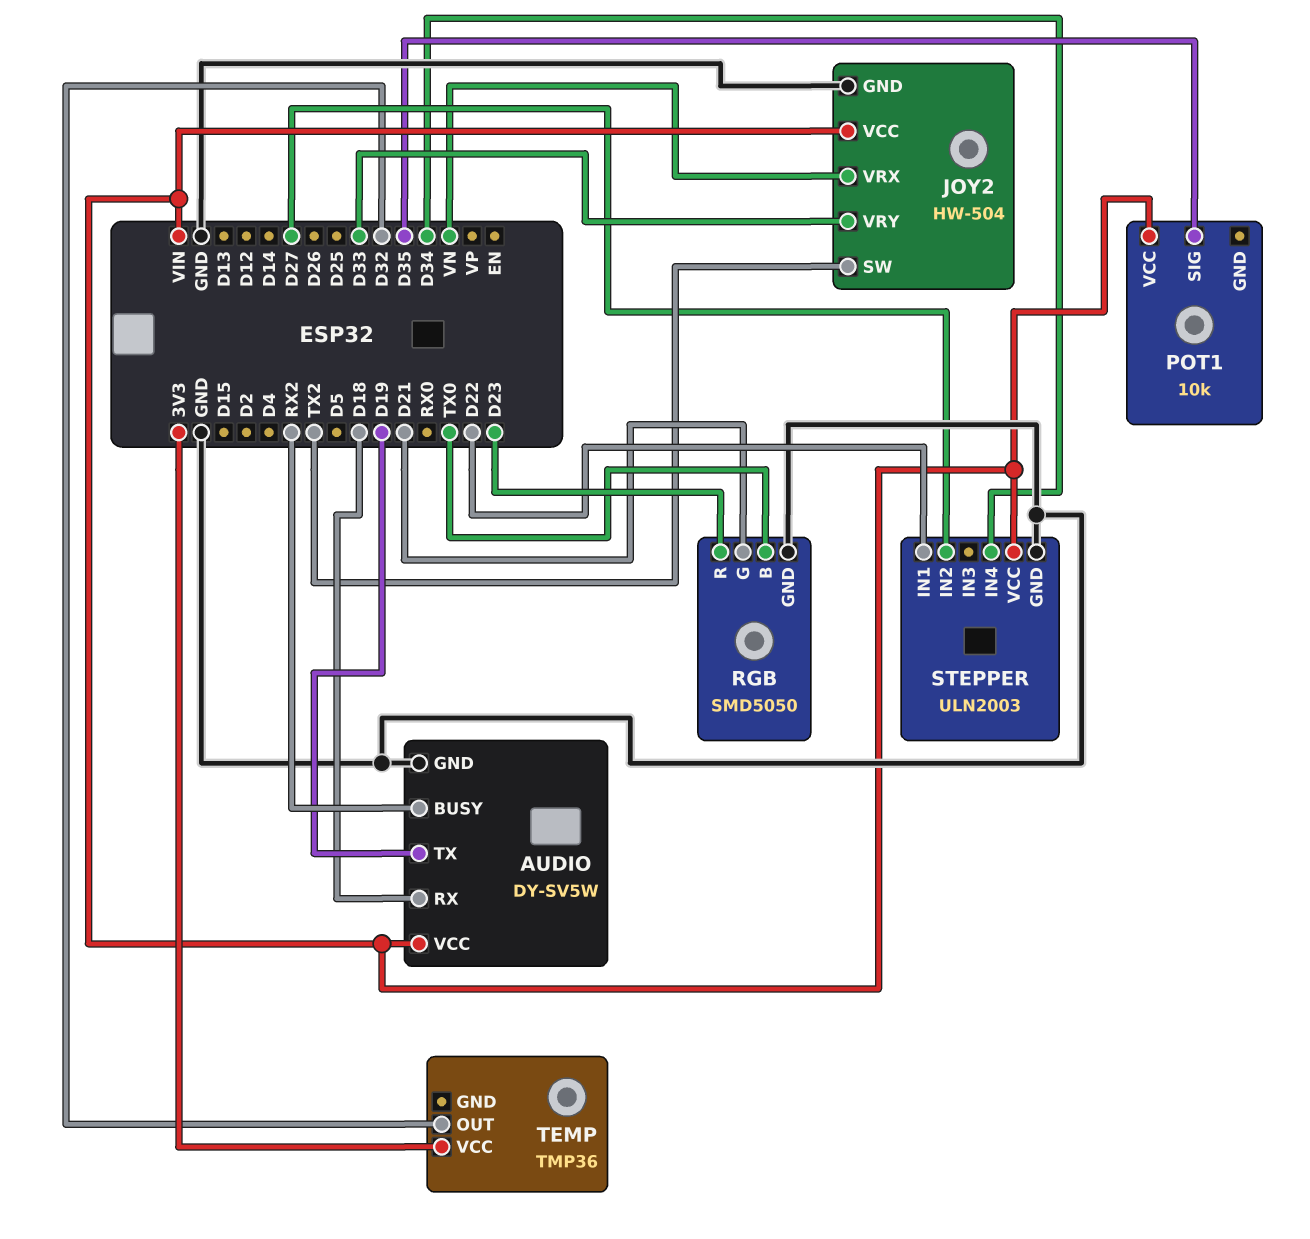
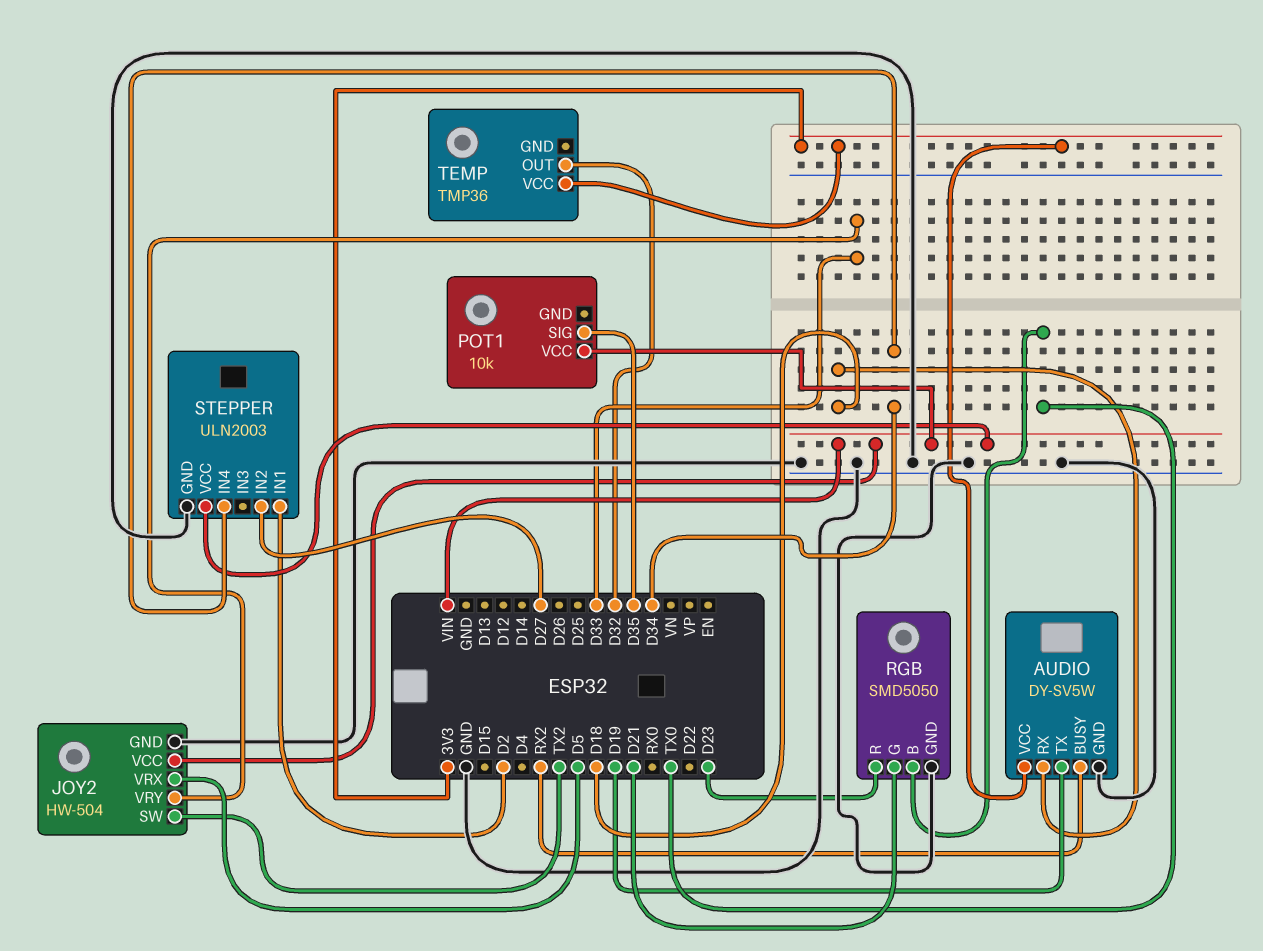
AUDIO pin VCC: VIN -> 3V3
JOY2 pin VRX: VN -> D5
STEPPER pin IN1: D22 -> D2

